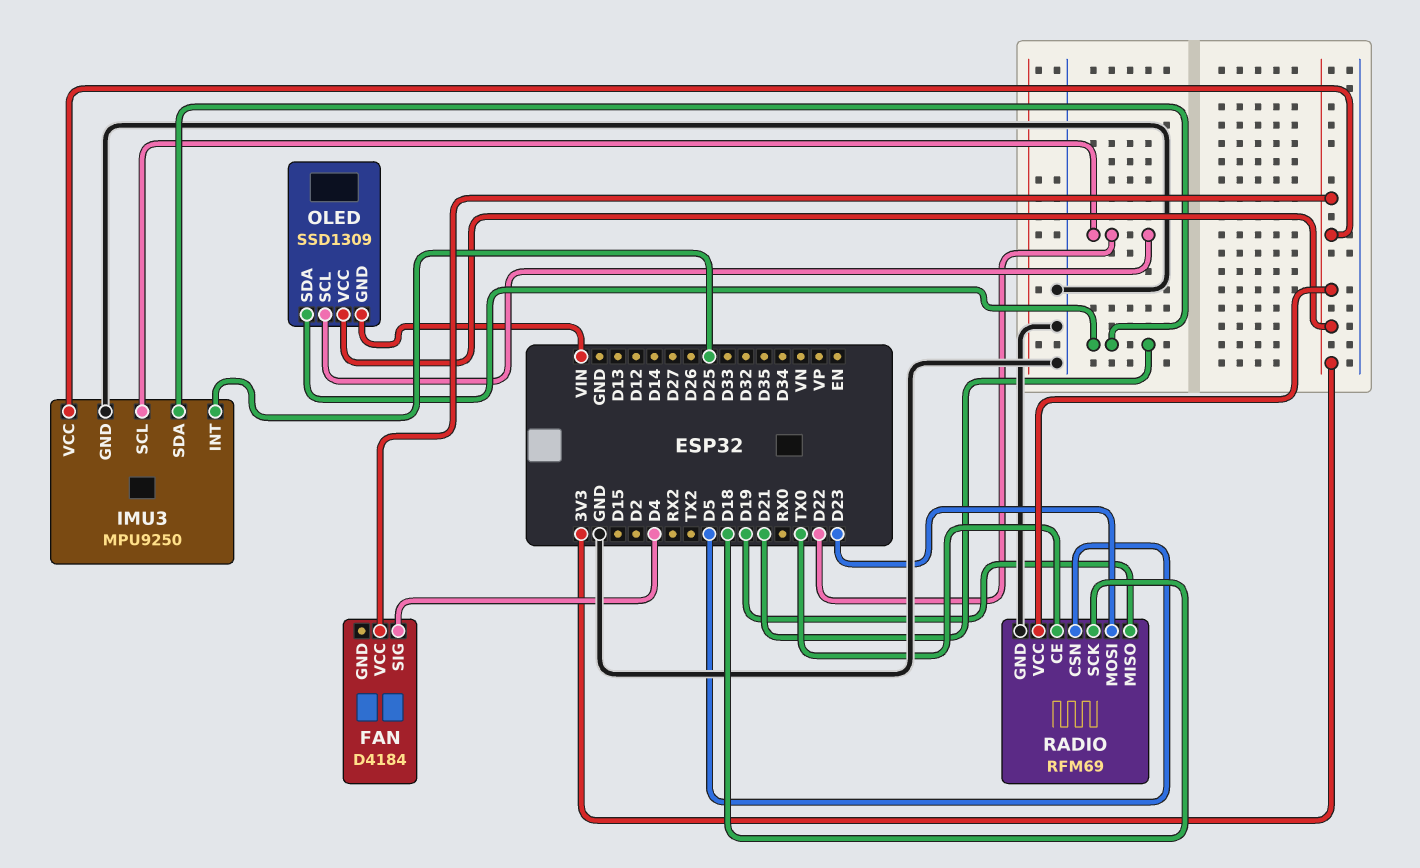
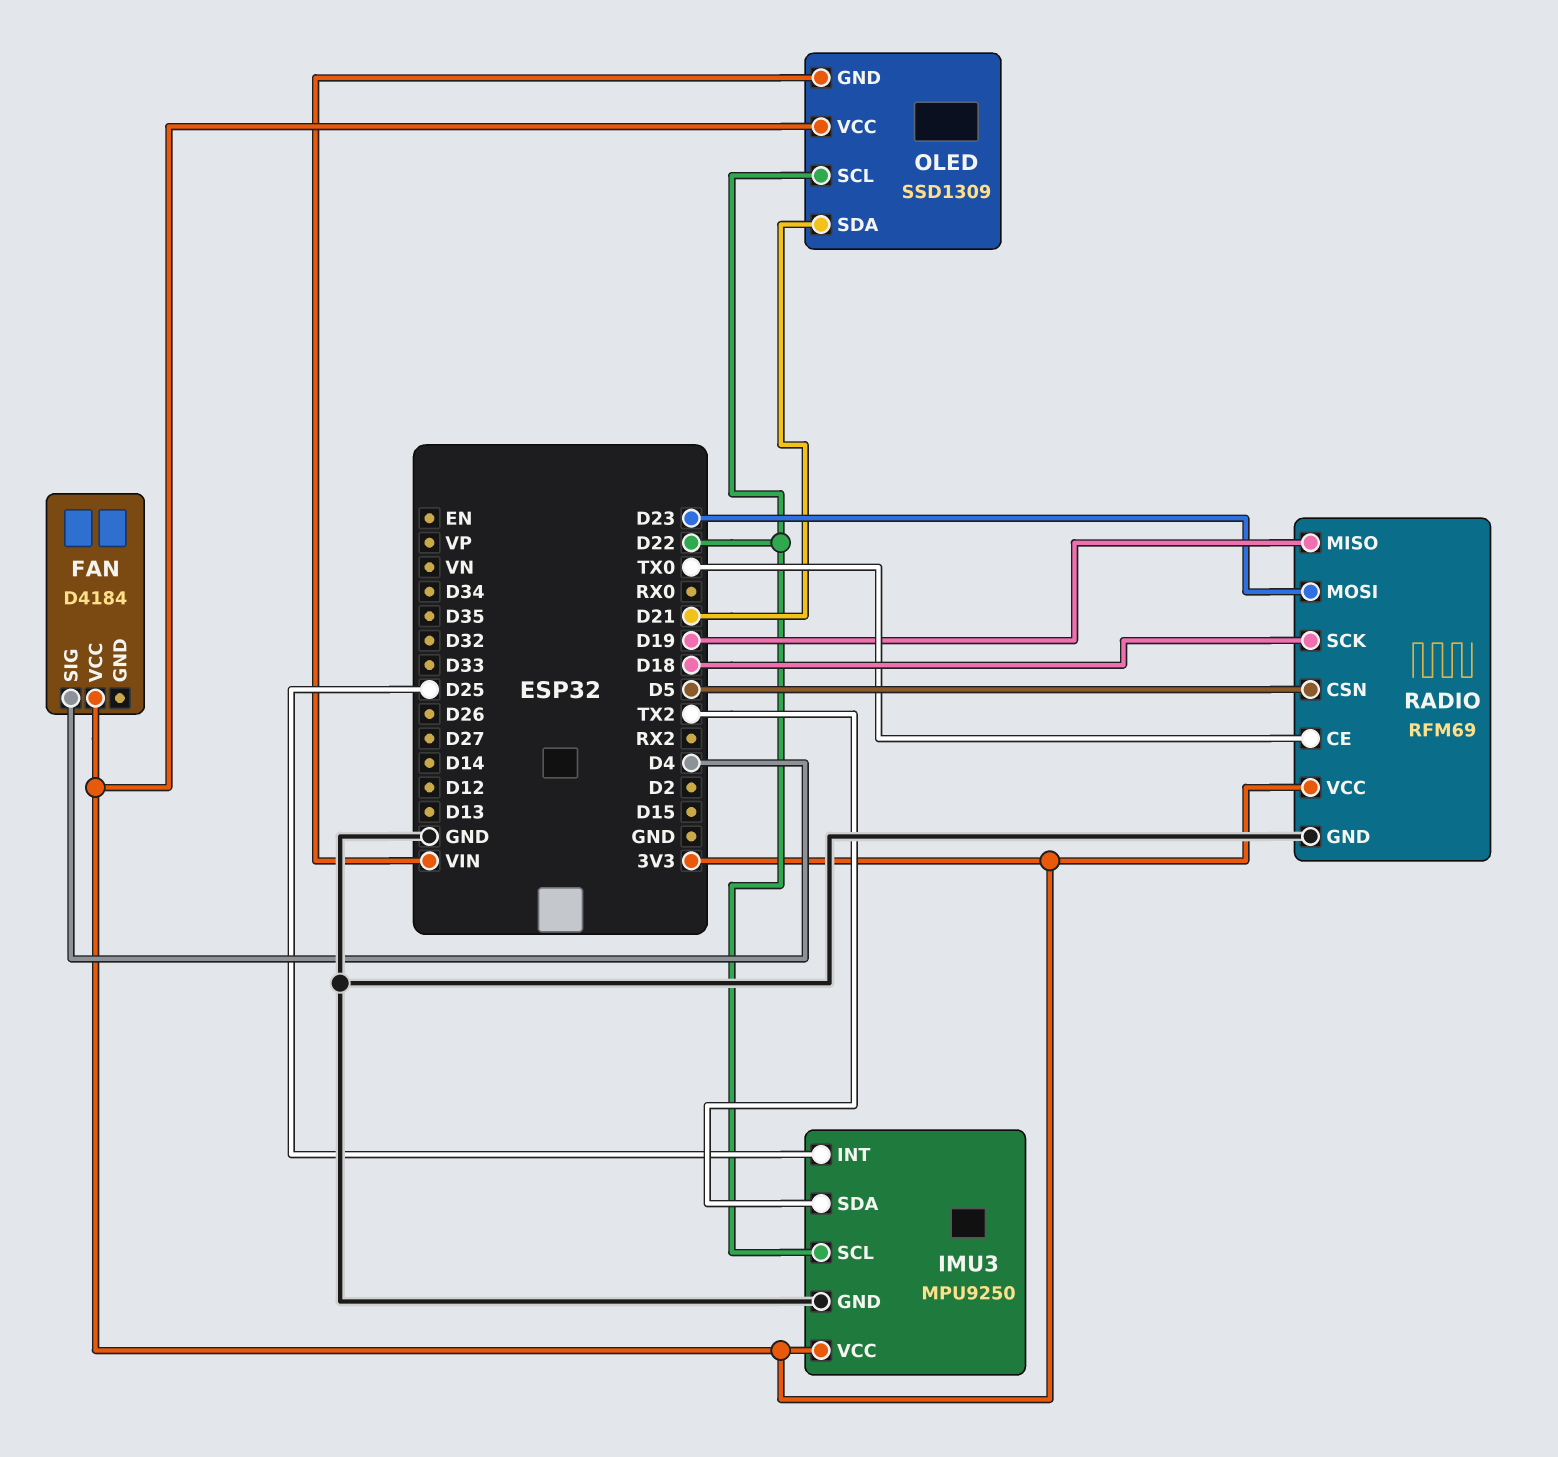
IMU3 pin SDA: D21 -> TX2

